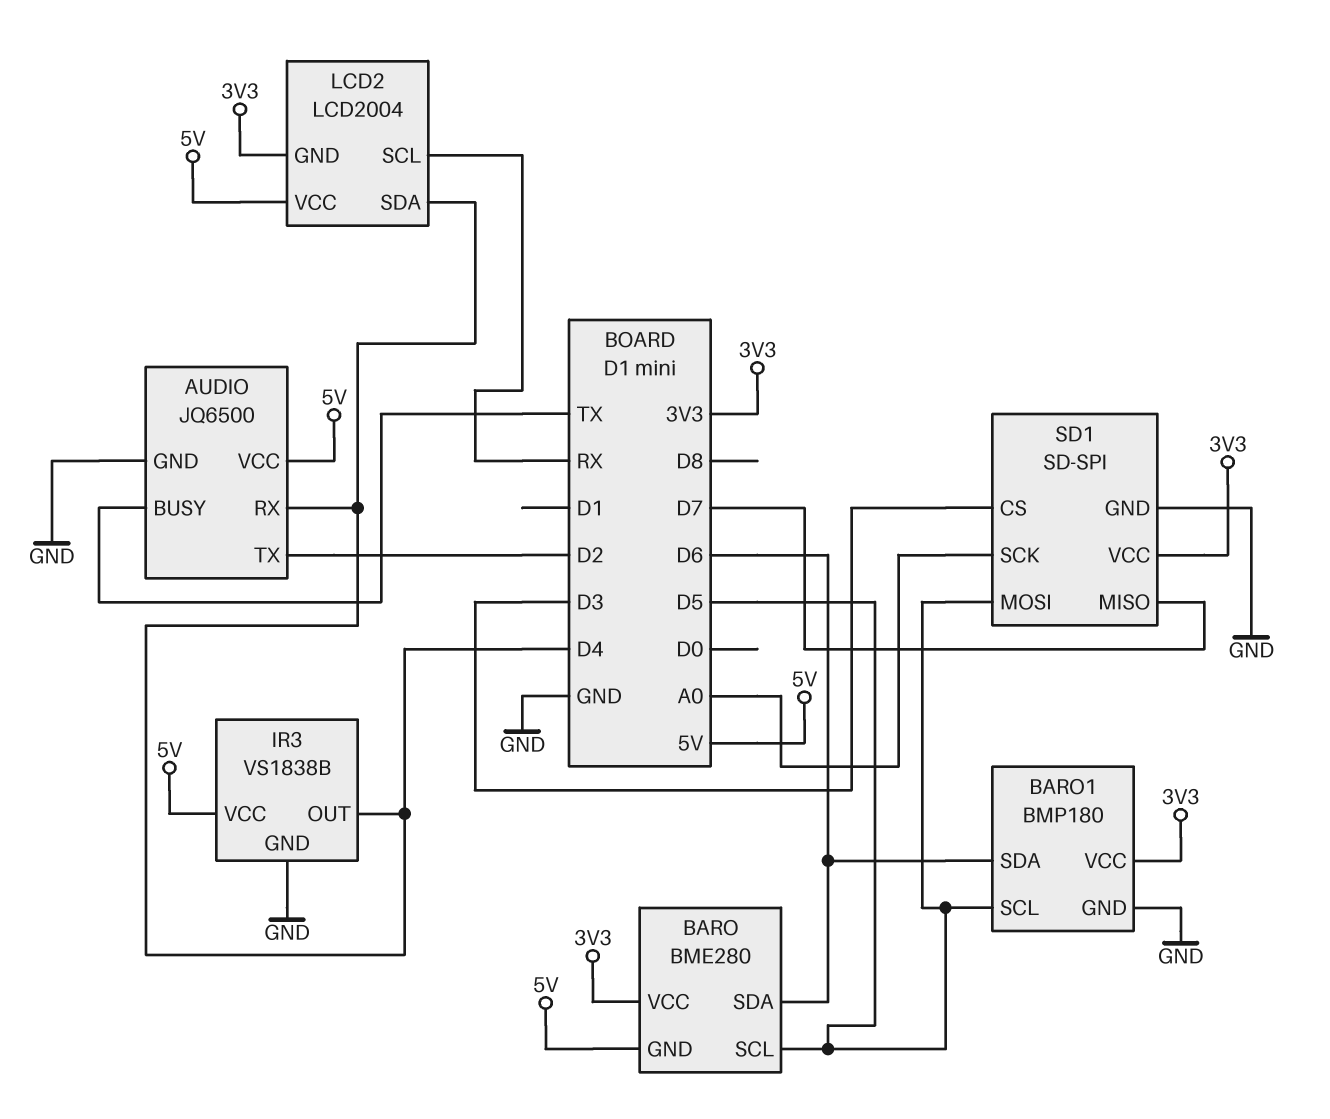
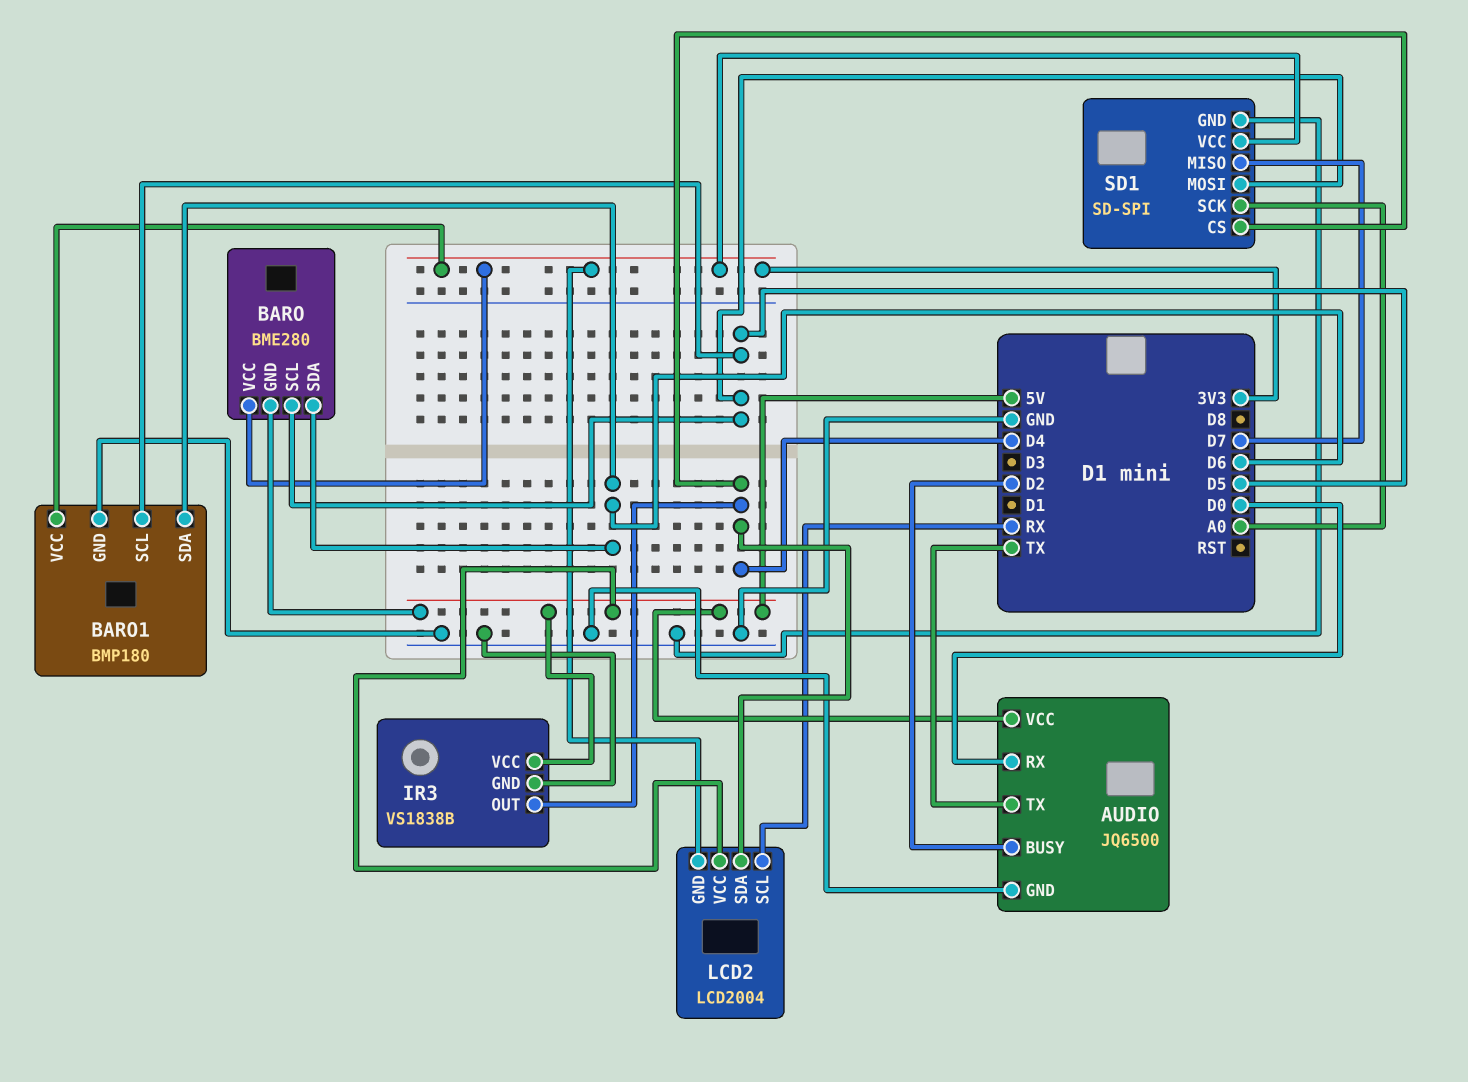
AUDIO pin BUSY: TX -> D2
AUDIO pin RX: D4 -> D0
AUDIO pin TX: D2 -> TX
SD1 pin CS: D3 -> D4

